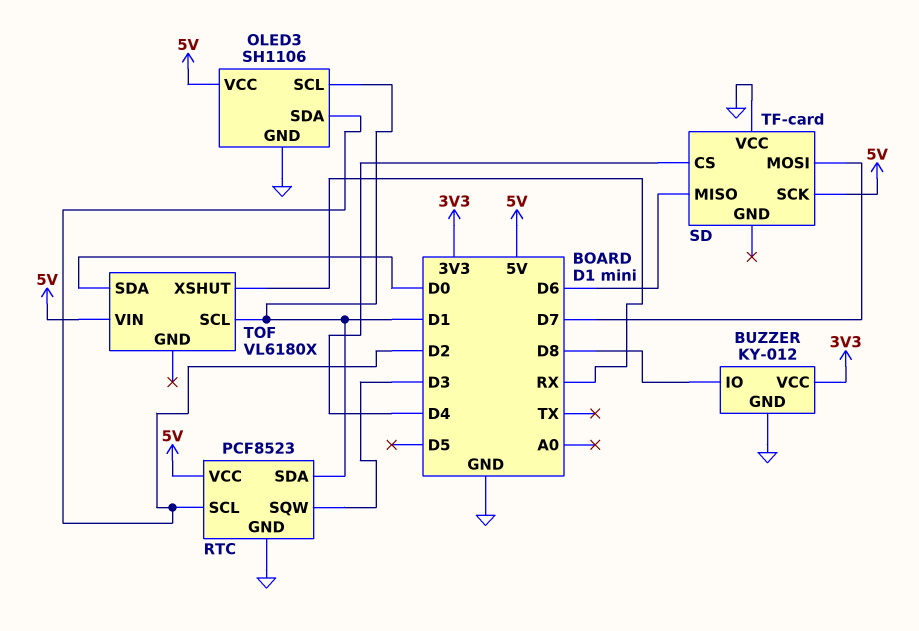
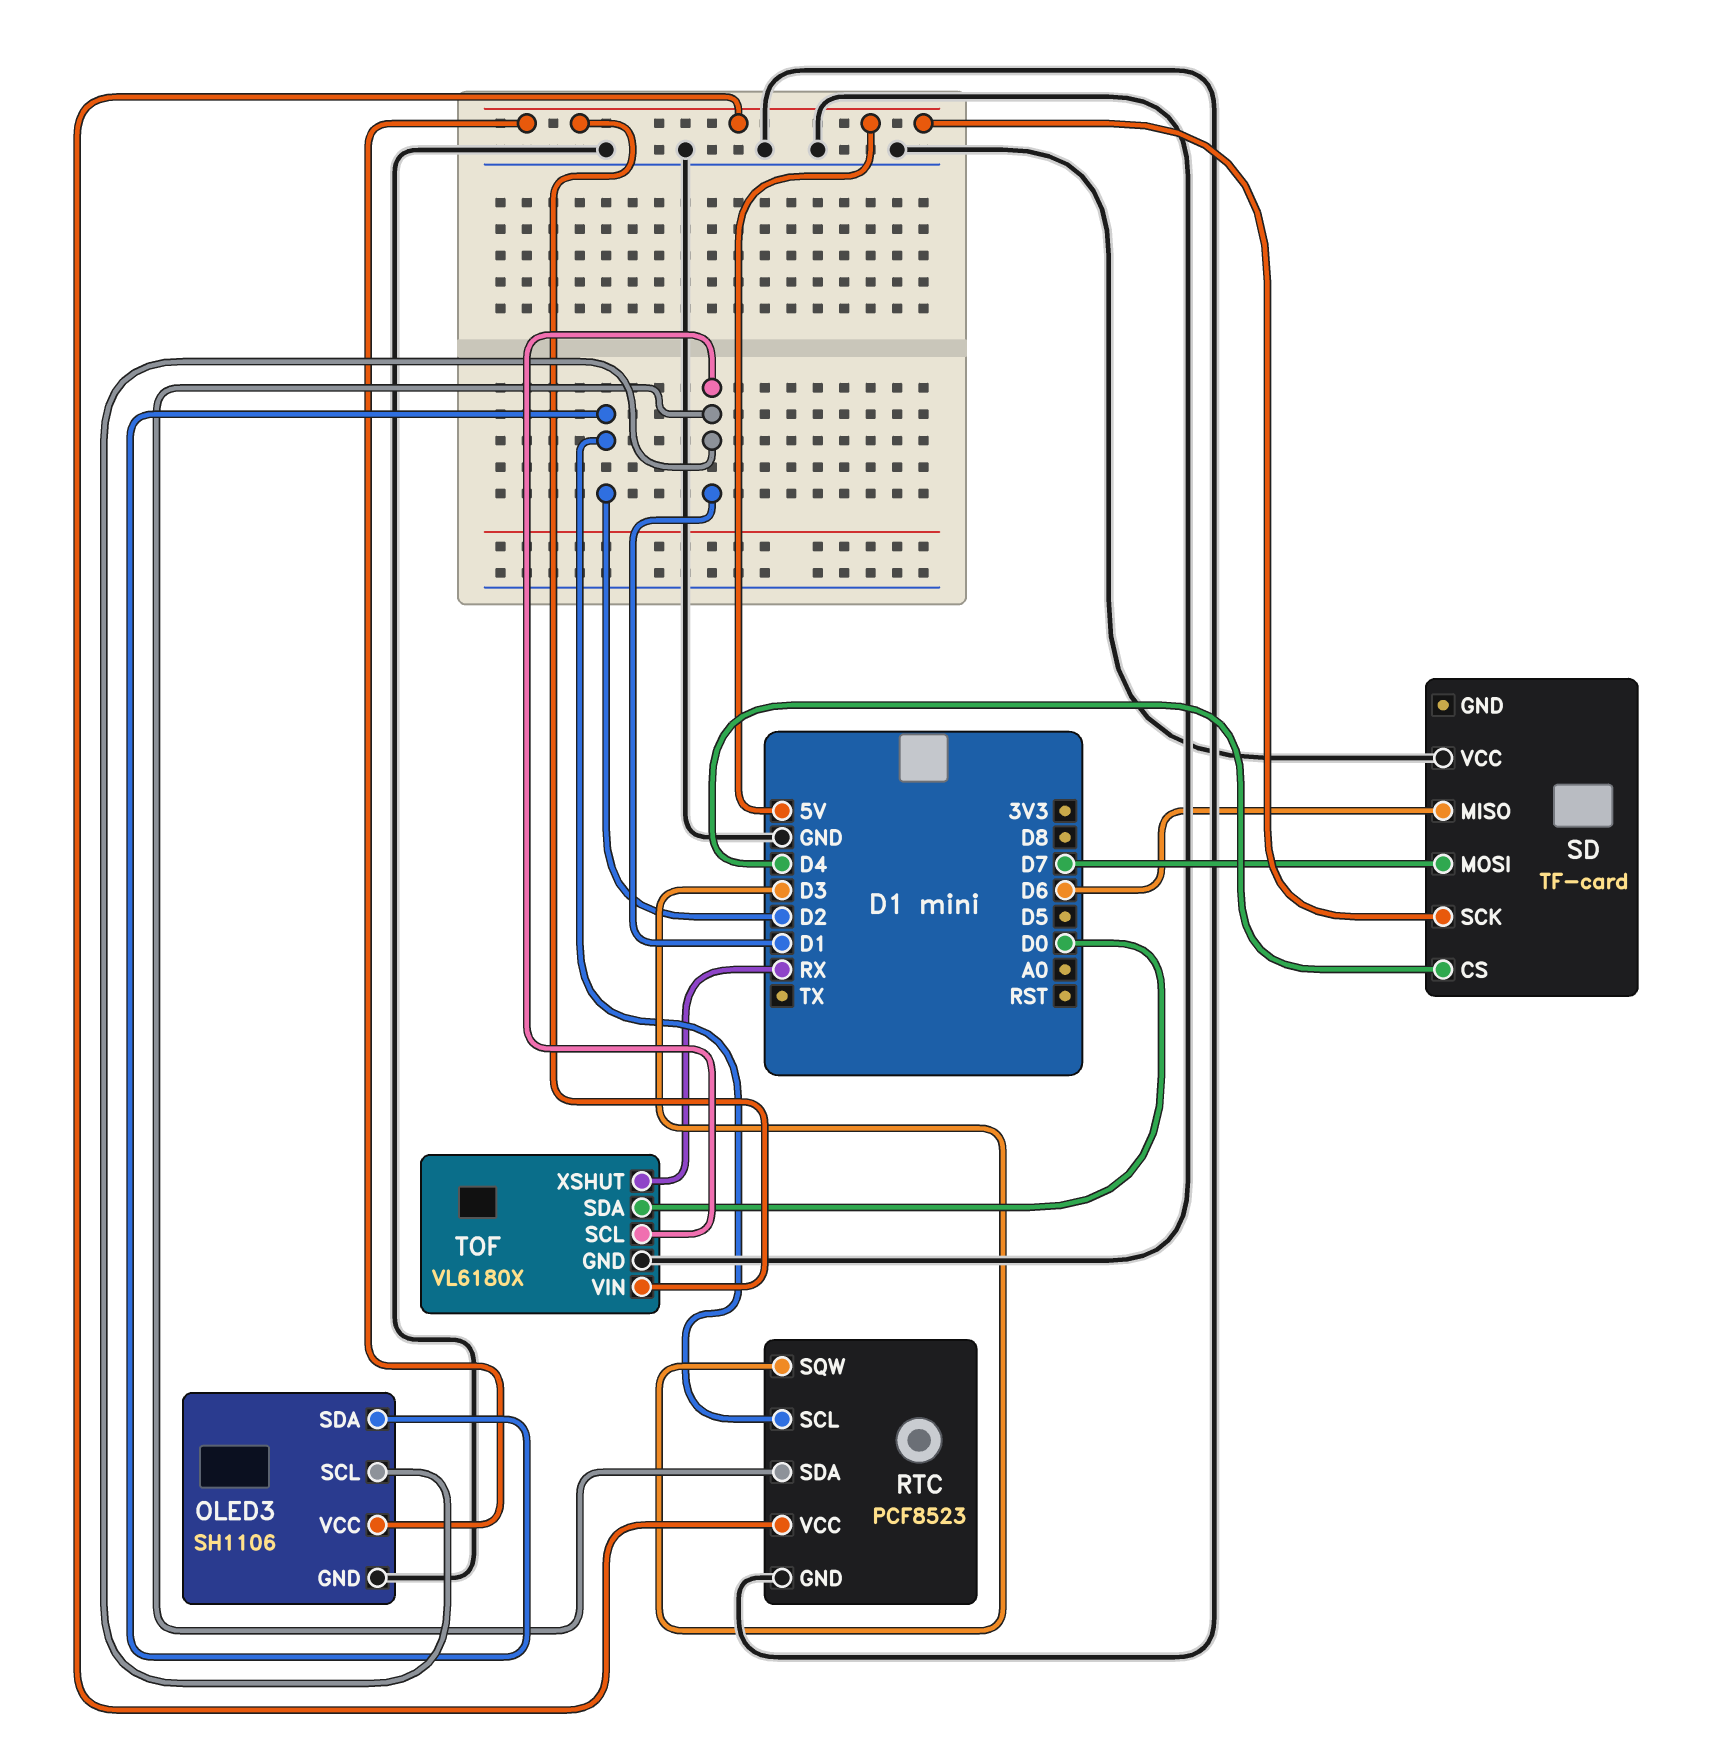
BUZZER: KY-012 -> none
BUZZER pin GND: GND -> none
BUZZER pin IO: D8 -> none
BUZZER pin VCC: 3V3 -> none
TOF pin GND: none -> GND

